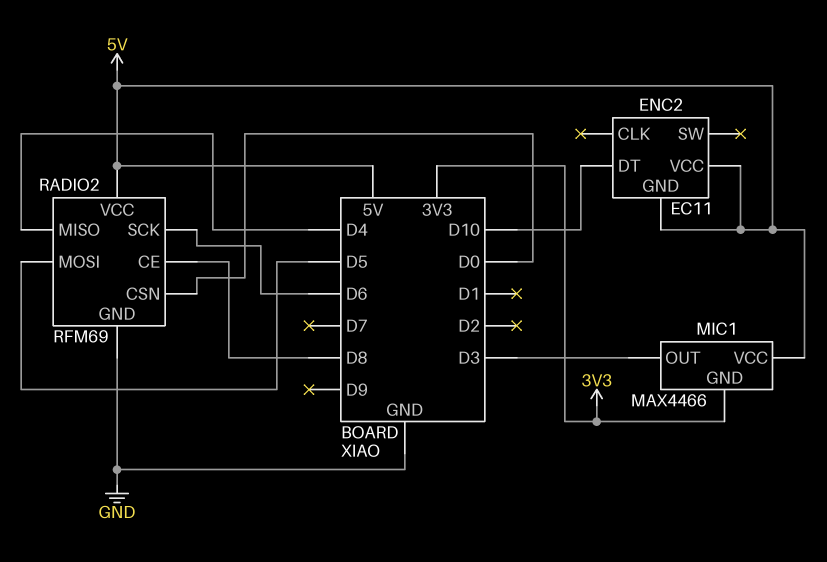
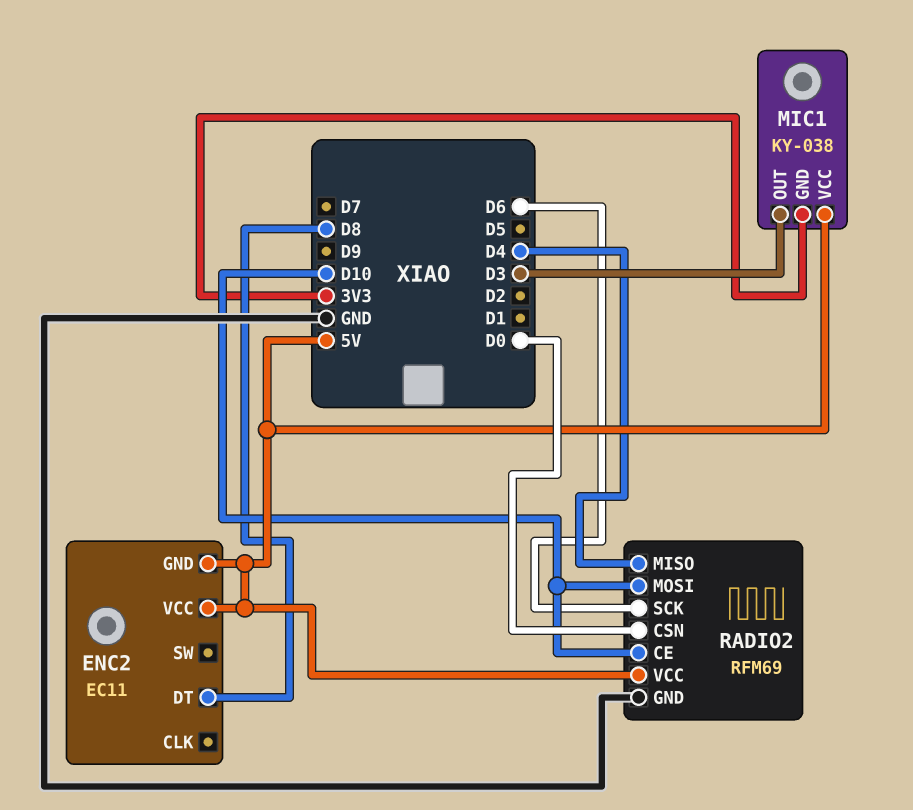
ENC2 pin DT: D10 -> D8
MIC1: MAX4466 -> KY-038
RADIO2 pin CE: D8 -> D10
RADIO2 pin MOSI: D5 -> D10

